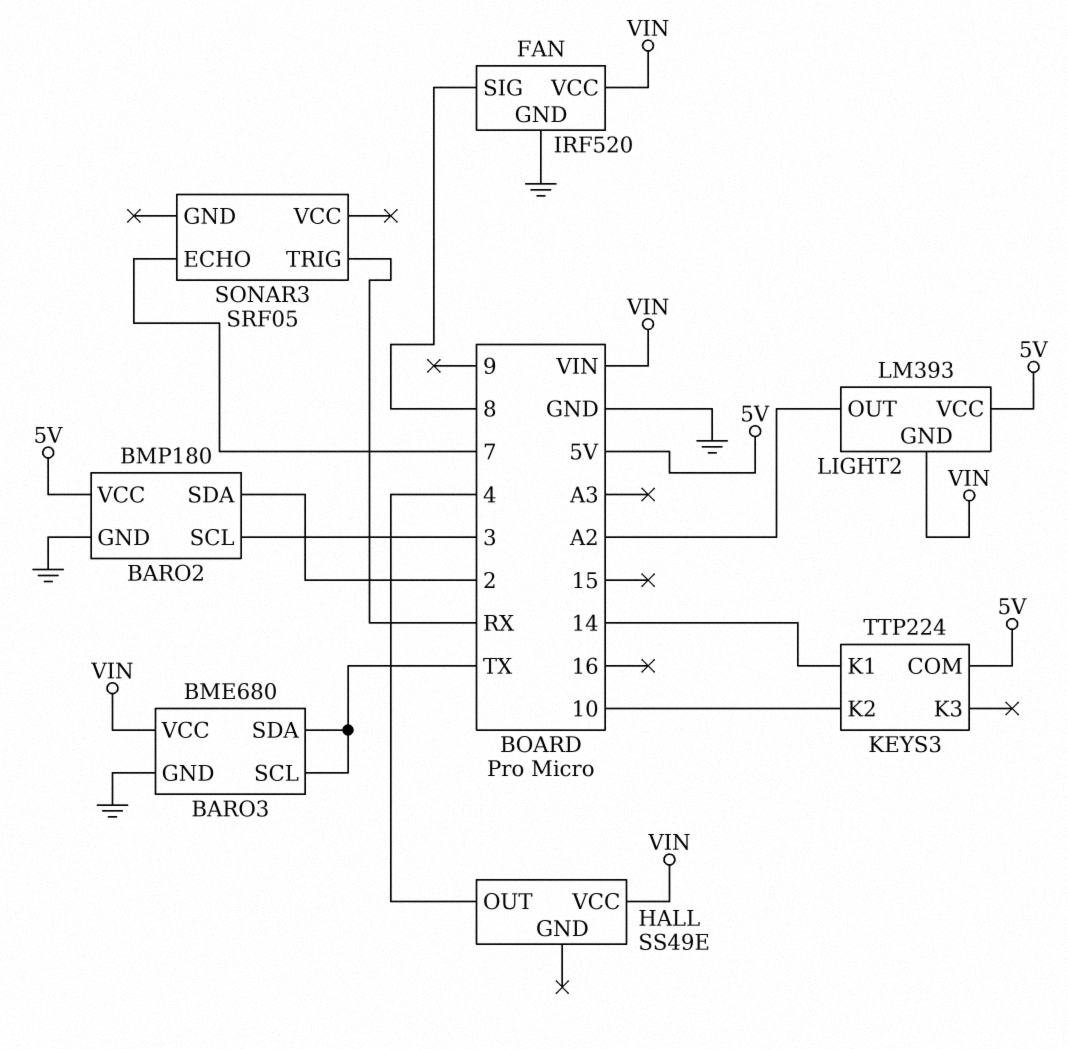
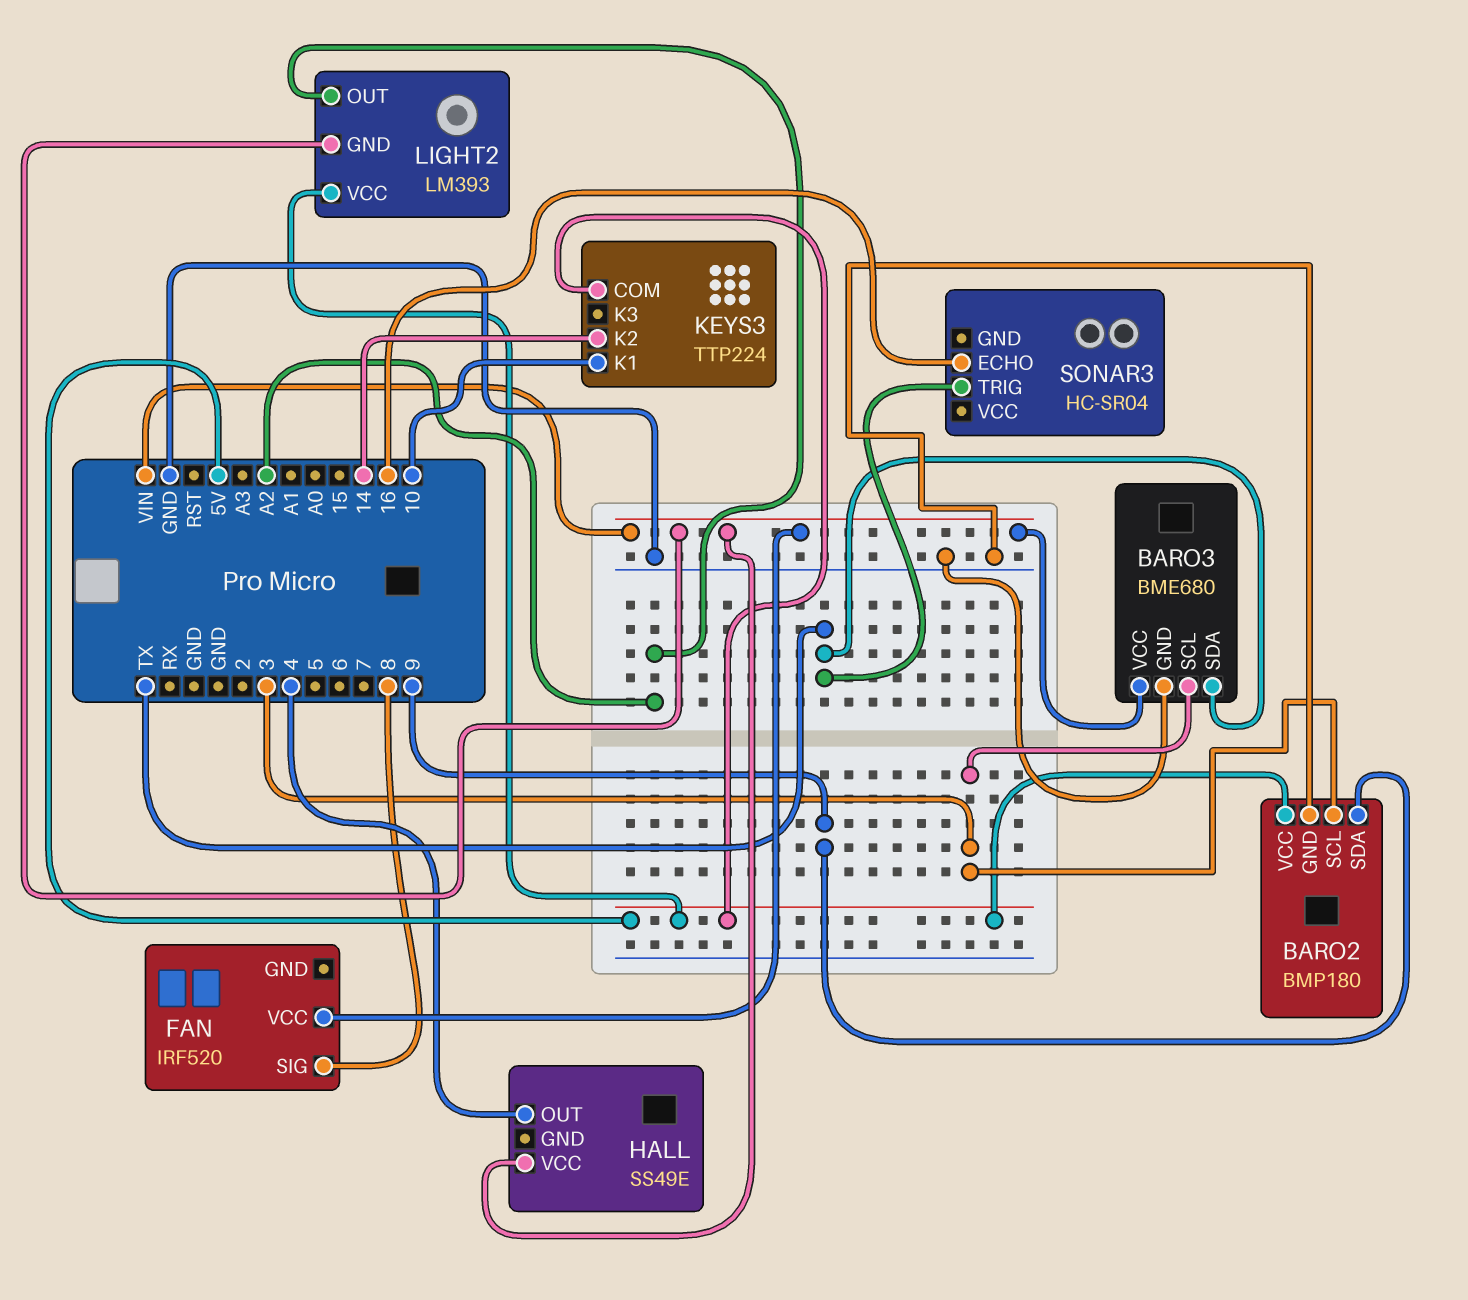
BARO2 pin SDA: 2 -> 9
BARO3 pin SCL: TX -> 3
FAN pin GND: GND -> none
KEYS3 pin K1: 14 -> 10
KEYS3 pin K2: 10 -> 14
SONAR3: SRF05 -> HC-SR04
SONAR3 pin ECHO: 7 -> 16
SONAR3 pin TRIG: RX -> TX

